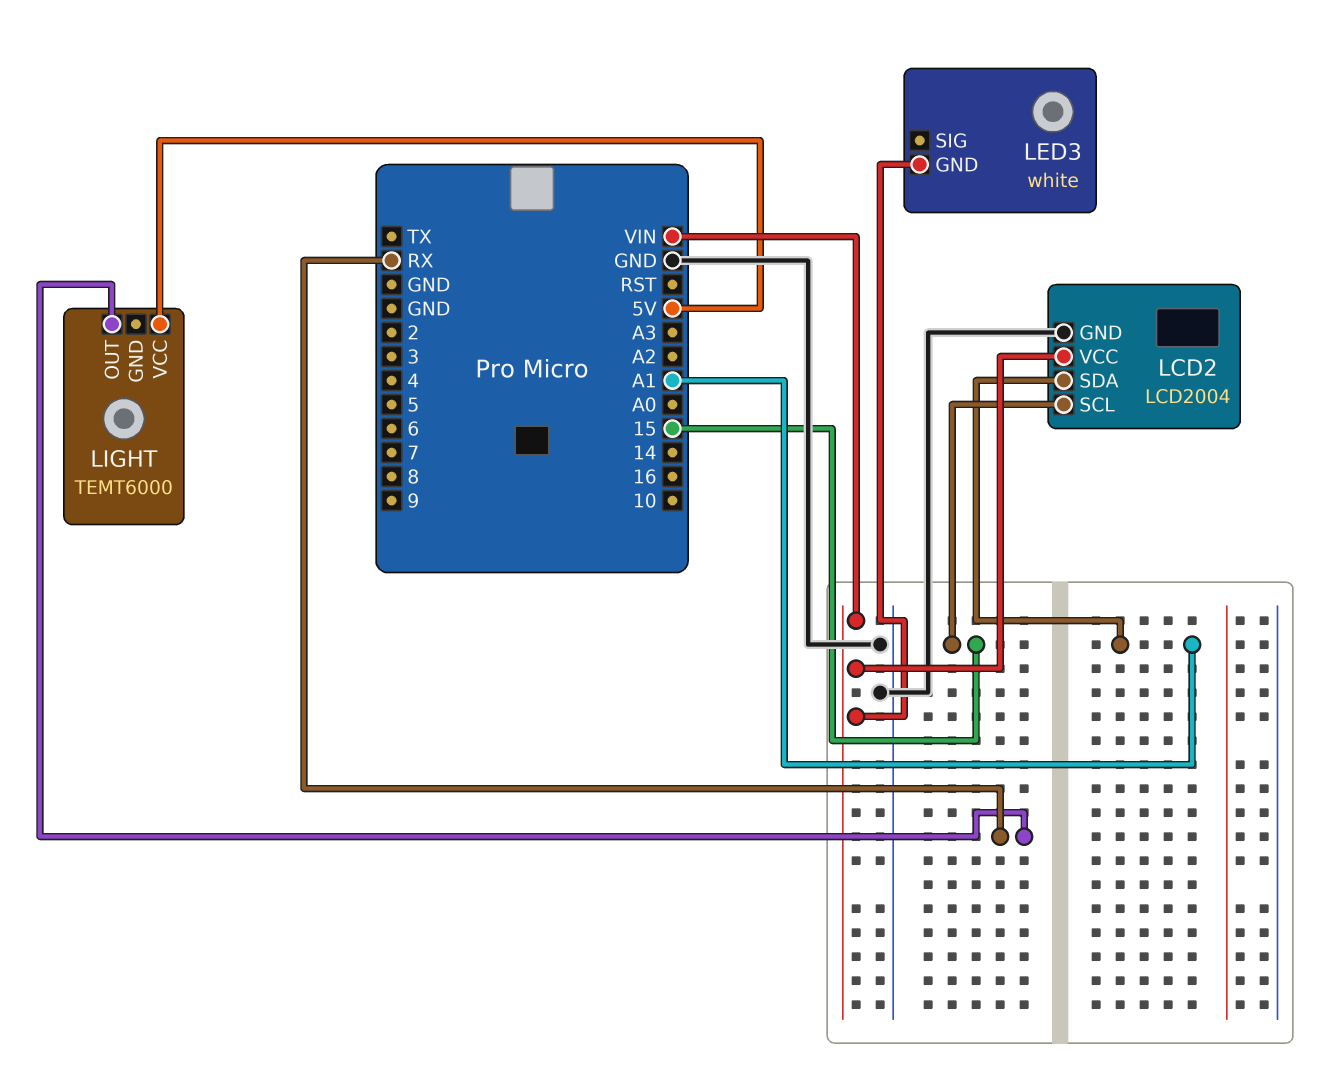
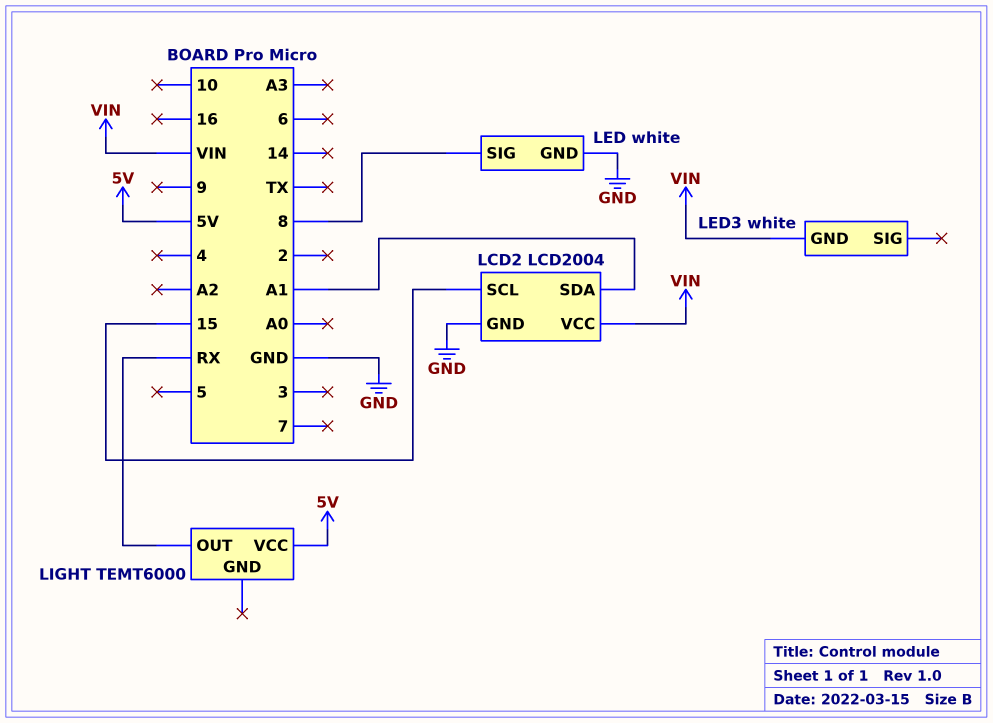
LED: none -> white
LED pin GND: none -> GND
LED pin SIG: none -> 8

